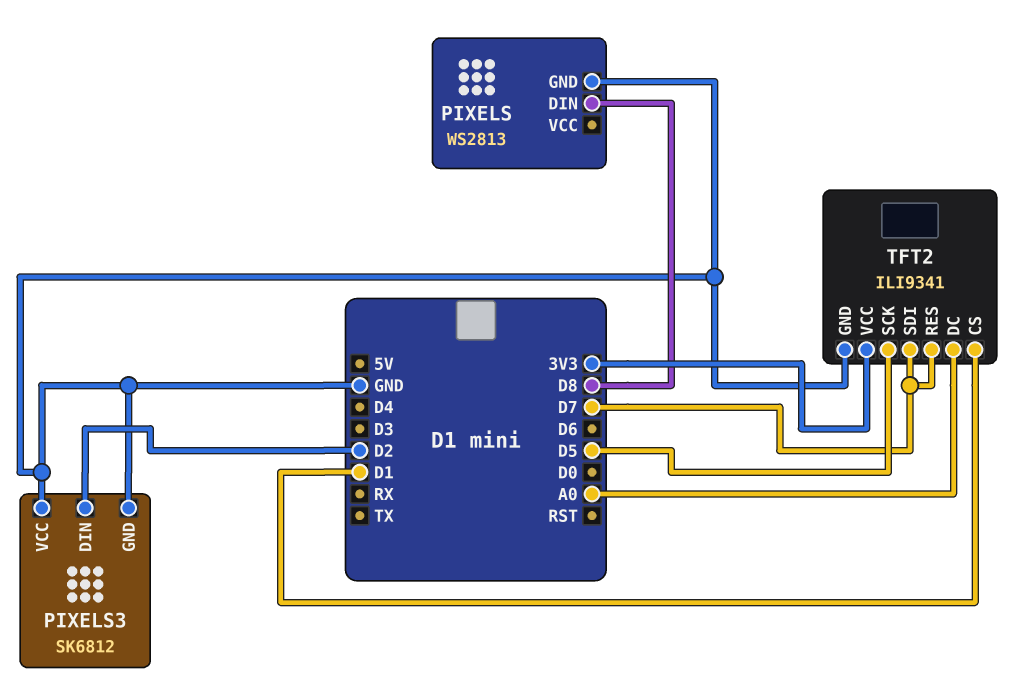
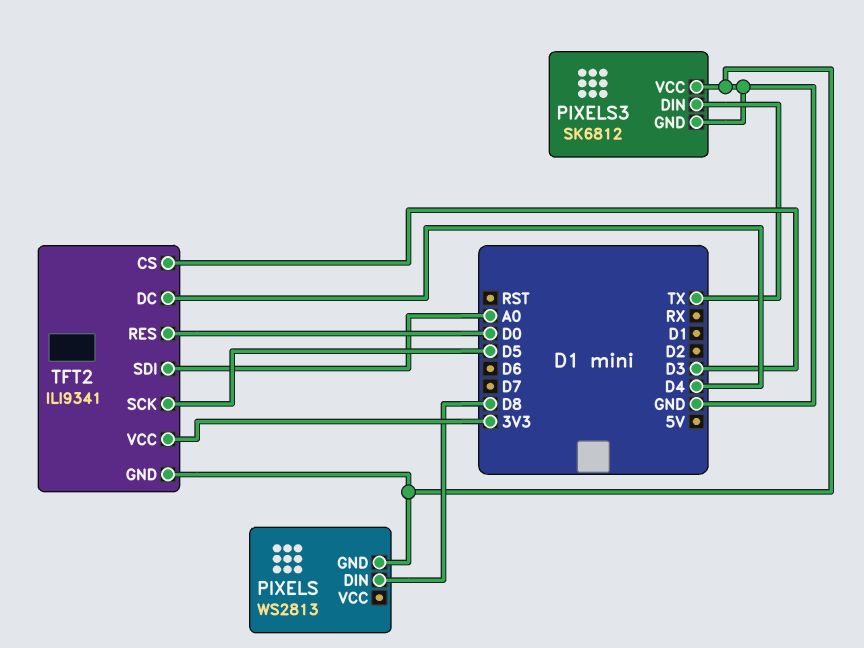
PIXELS3 pin DIN: D2 -> TX
TFT2 pin CS: D1 -> D3
TFT2 pin DC: A0 -> D4
TFT2 pin RES: D7 -> D0
TFT2 pin SDI: D7 -> A0

